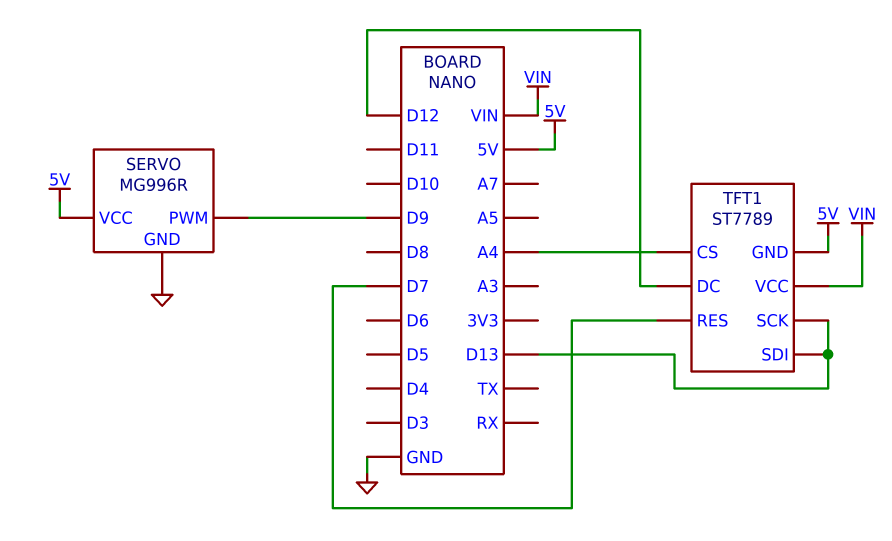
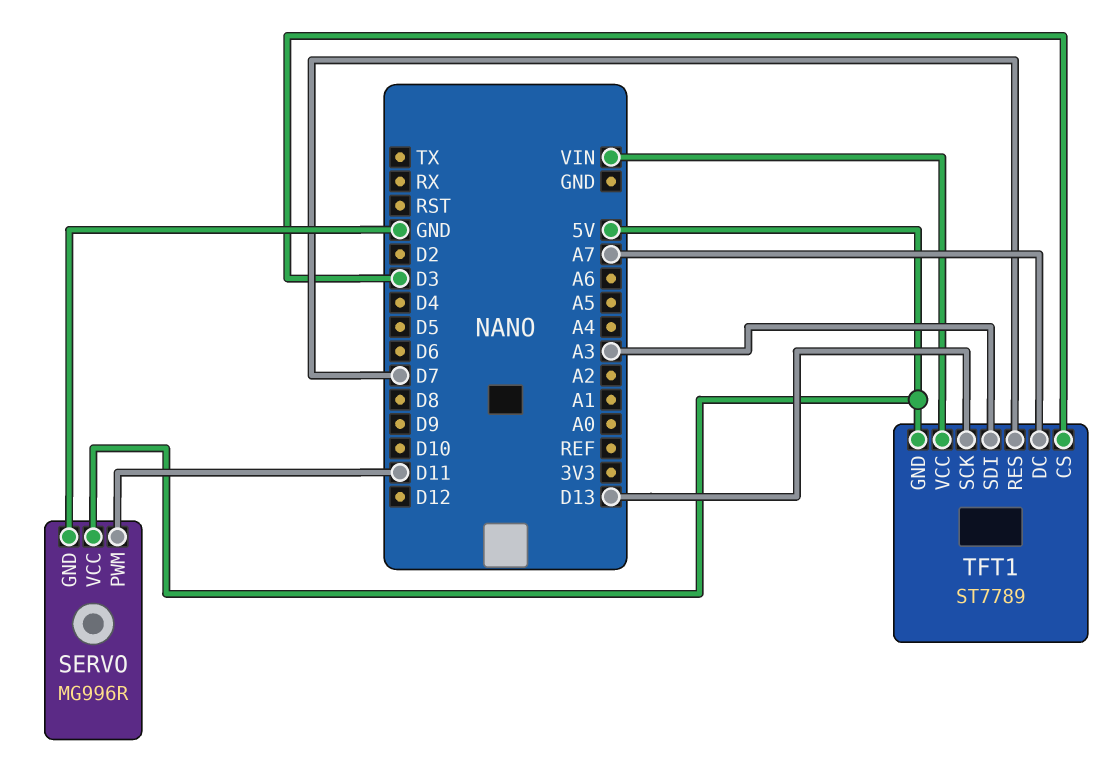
SERVO pin PWM: D9 -> D11
TFT1 pin CS: A4 -> D3
TFT1 pin DC: D12 -> A7
TFT1 pin SDI: D13 -> A3

